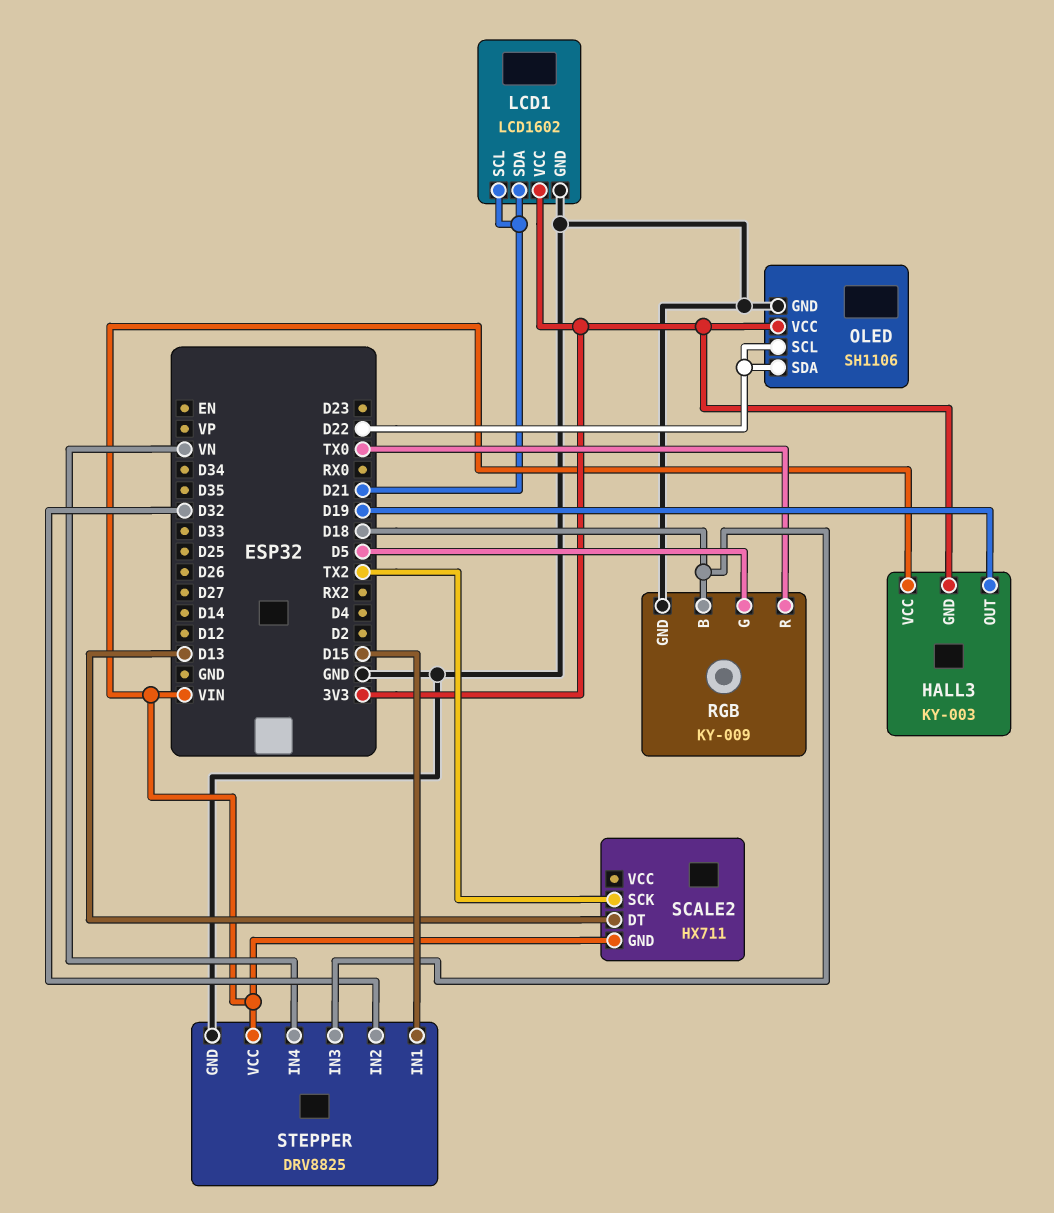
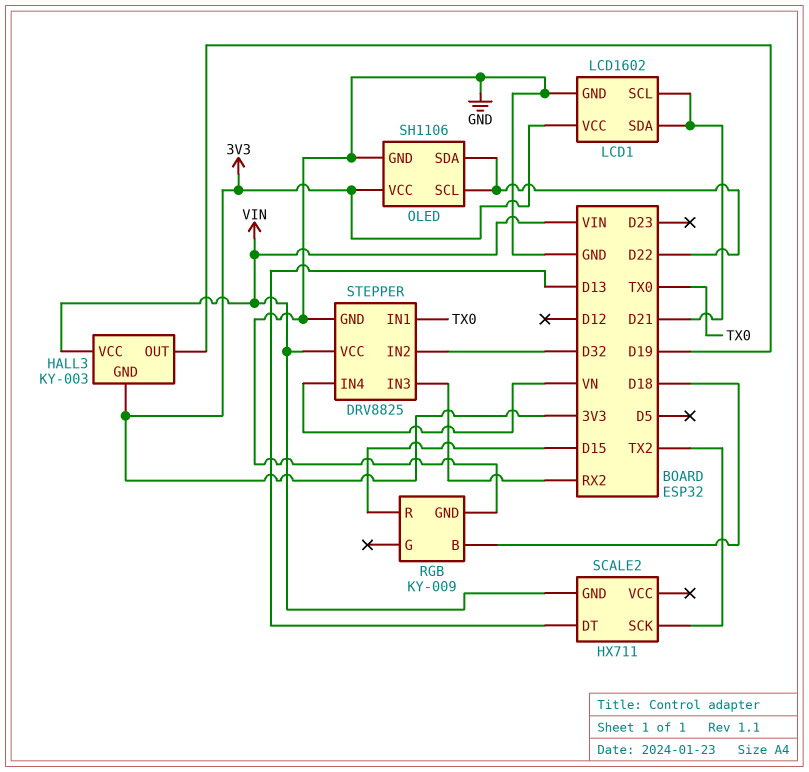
RGB pin G: D5 -> none
RGB pin R: TX0 -> D15
STEPPER pin IN1: D15 -> TX0
STEPPER pin IN3: D18 -> RX2

